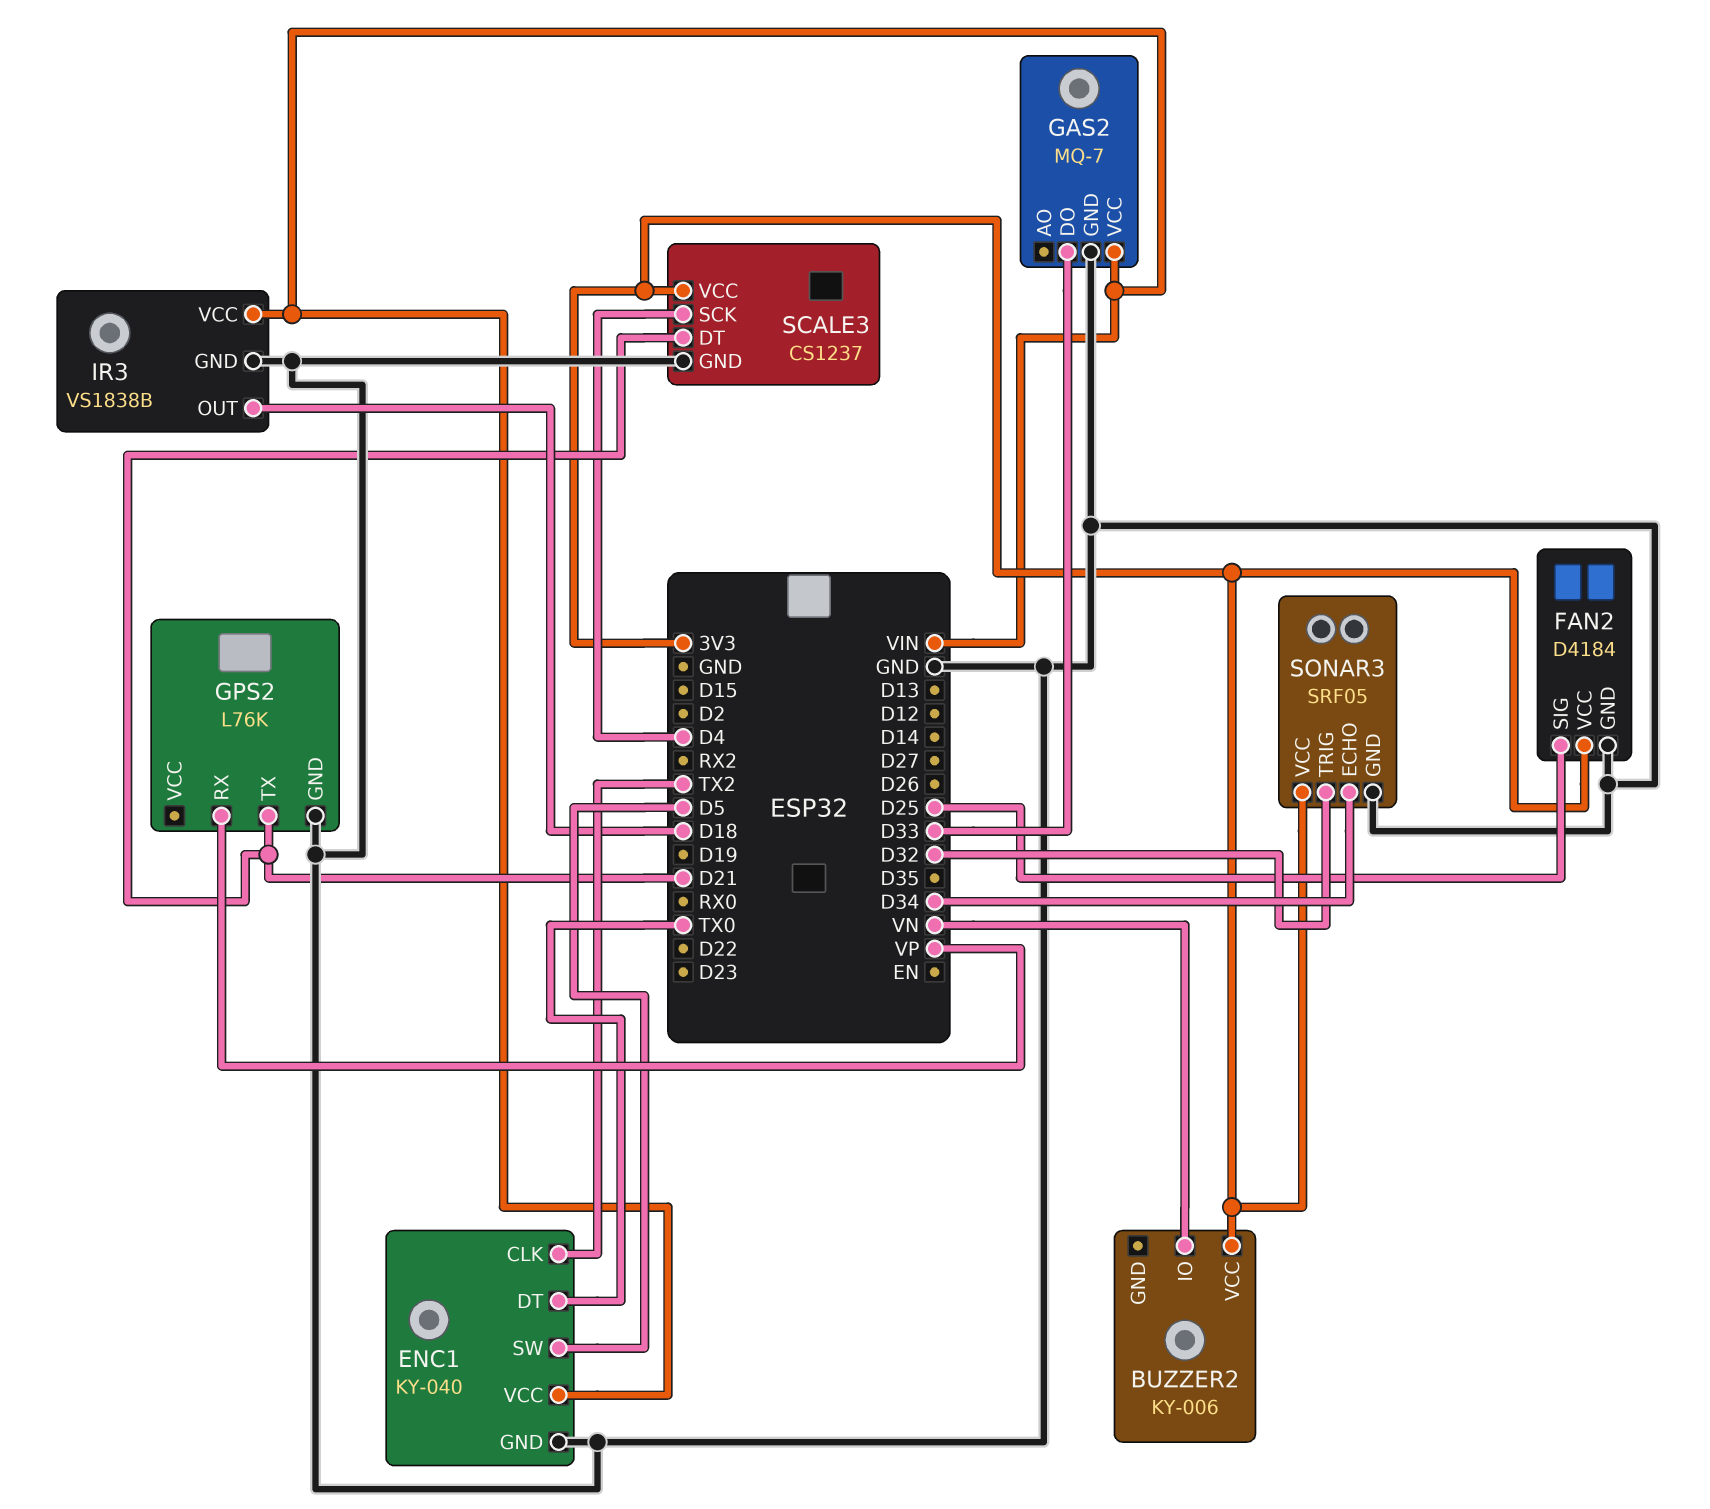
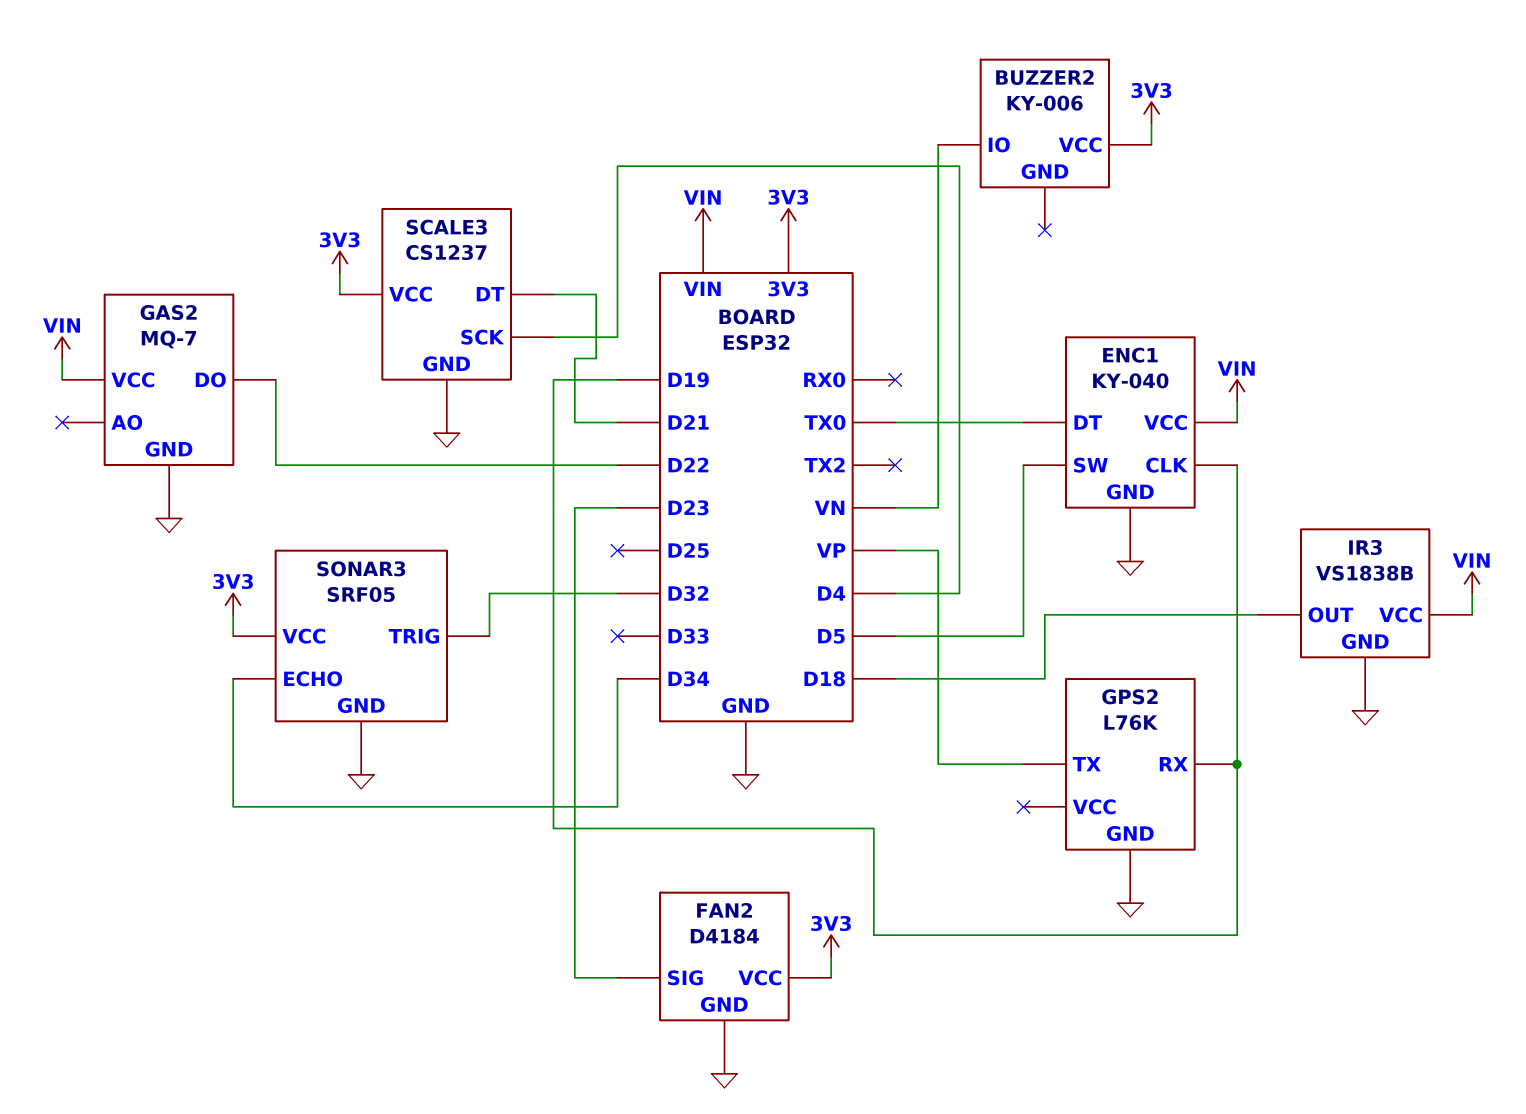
ENC1 pin CLK: TX2 -> D19
FAN2 pin SIG: D25 -> D23
GAS2 pin DO: D33 -> D22
GPS2 pin RX: VP -> D19
GPS2 pin TX: D21 -> VP

